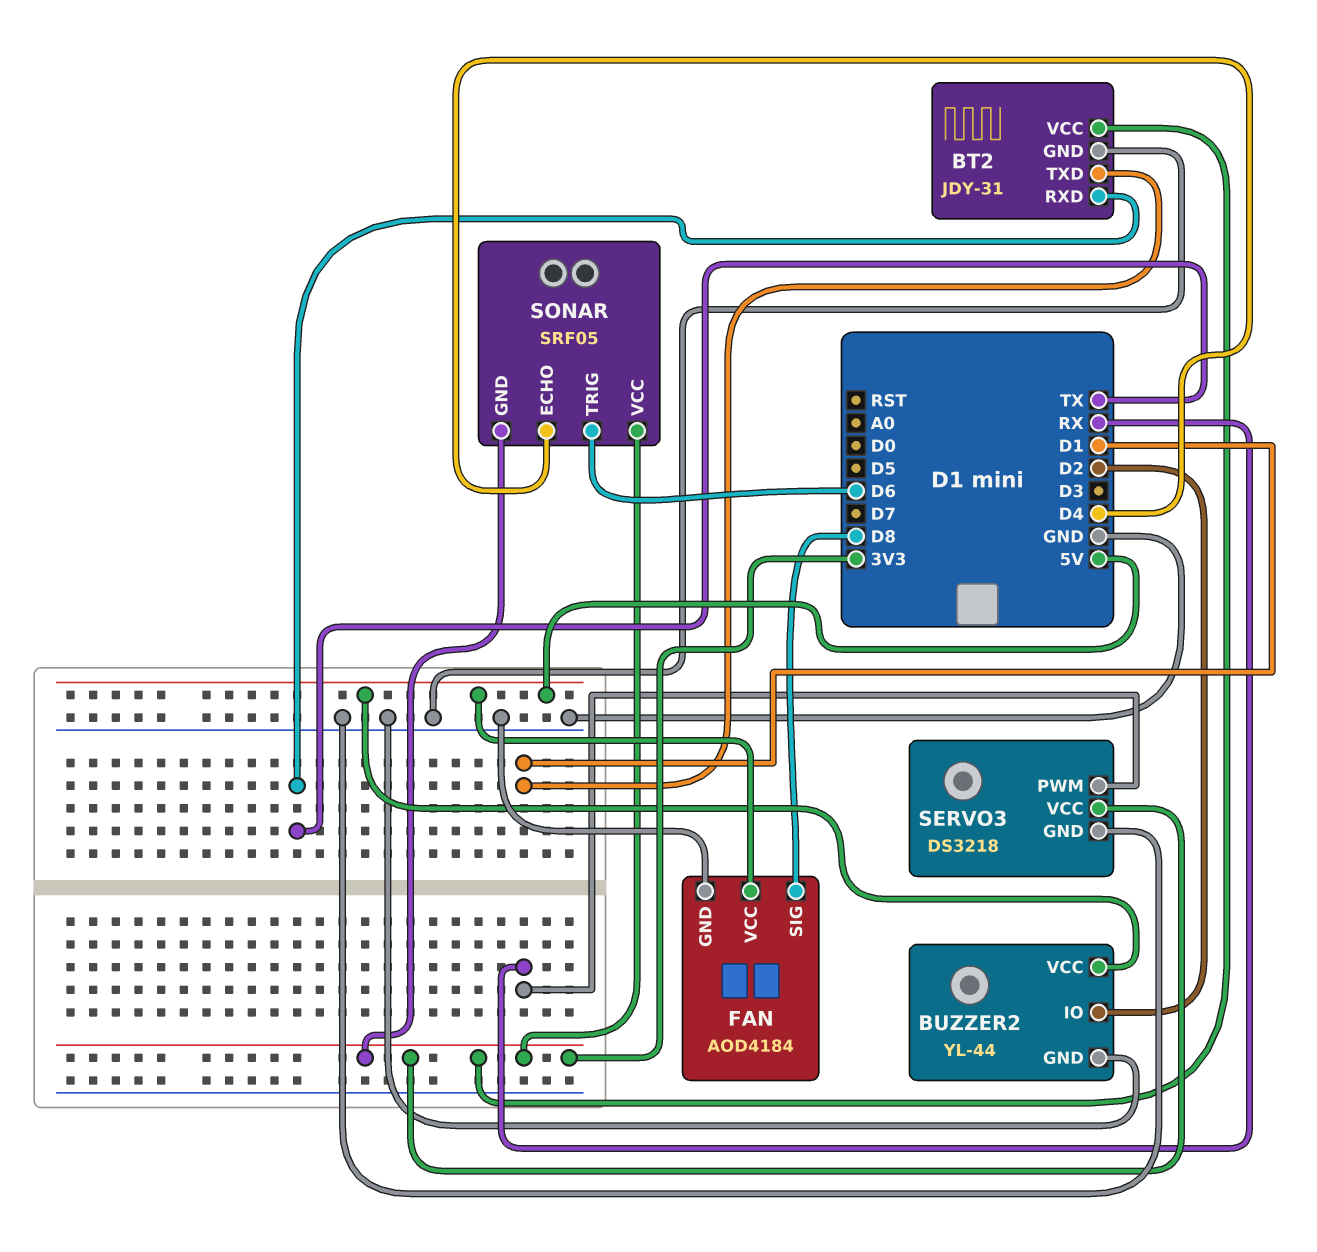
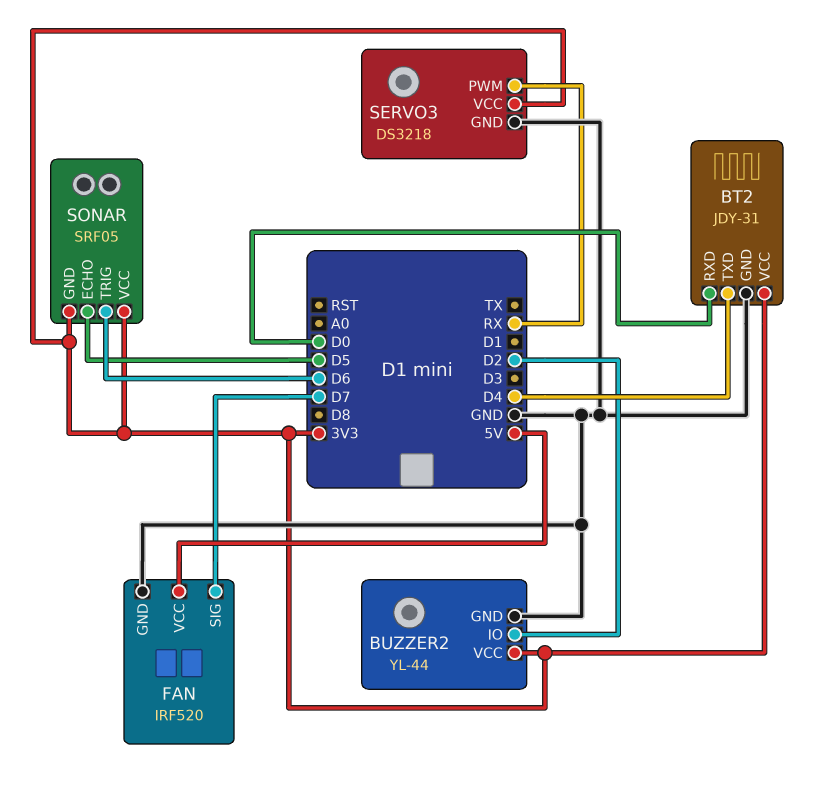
BT2 pin RXD: TX -> D0
BT2 pin TXD: D1 -> D4
BUZZER2 pin VCC: 5V -> 3V3
FAN: AOD4184 -> IRF520
FAN pin SIG: D8 -> D7
SONAR pin ECHO: D4 -> D5

